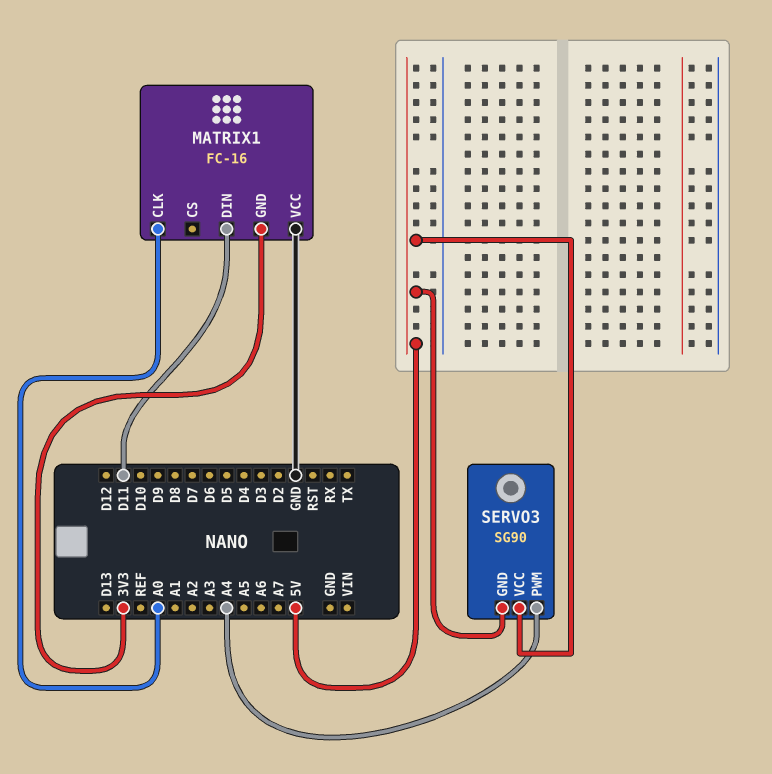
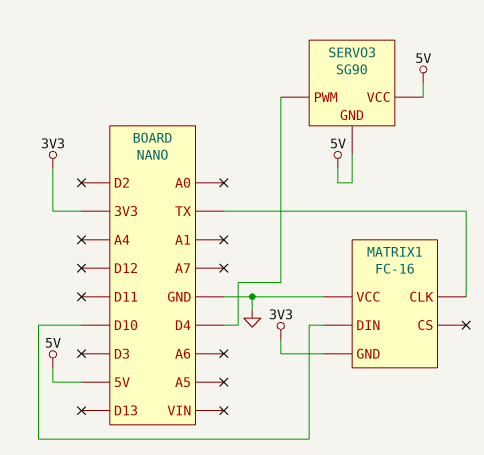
MATRIX1 pin CLK: A0 -> TX
MATRIX1 pin DIN: D11 -> D10
SERVO3 pin PWM: A4 -> D4

